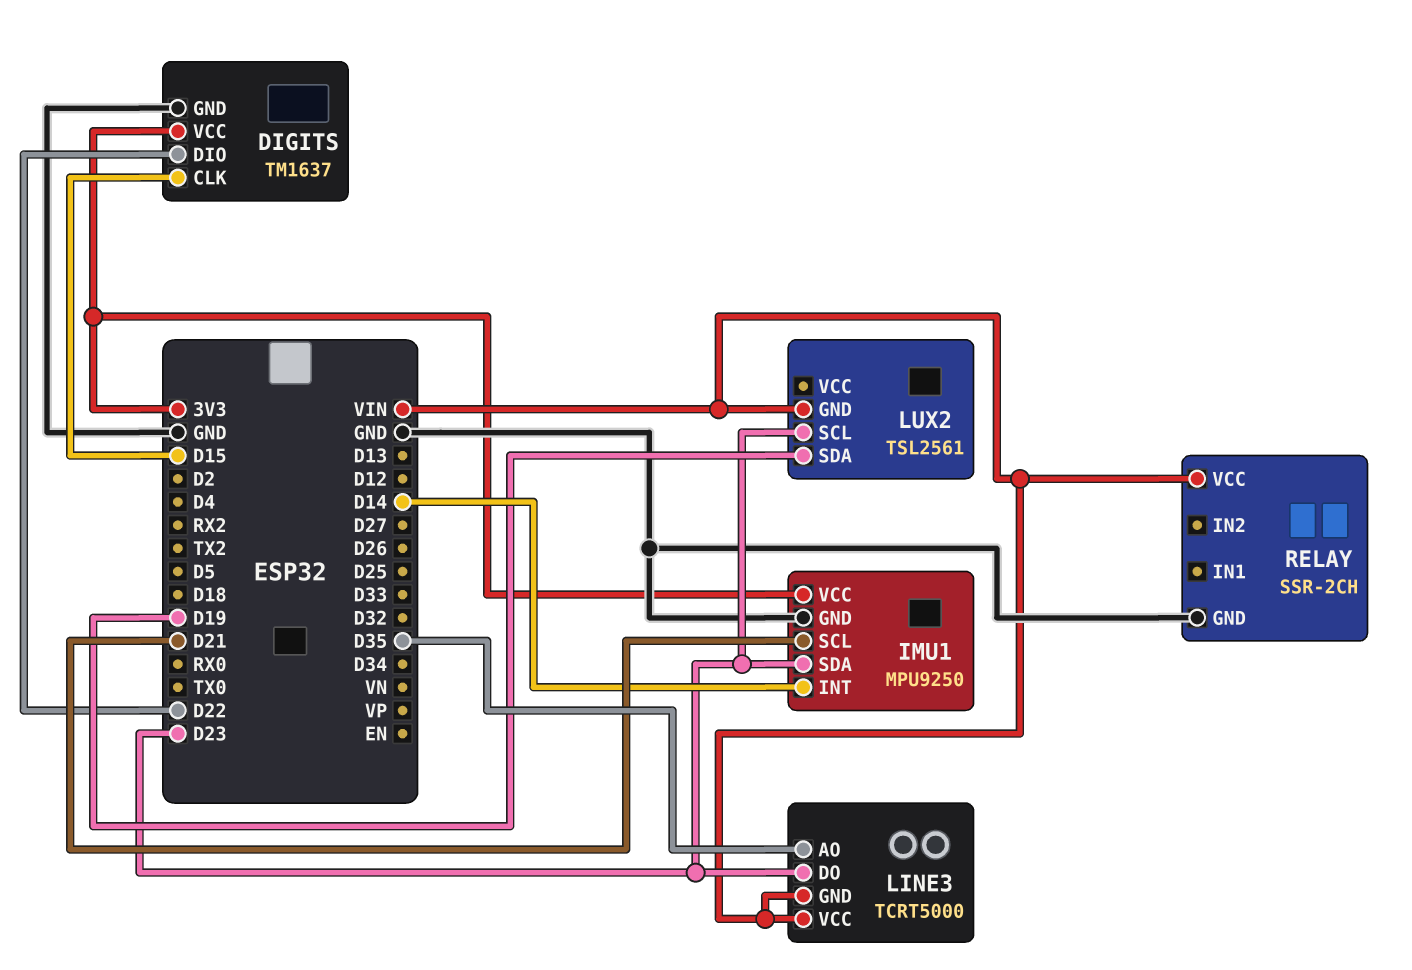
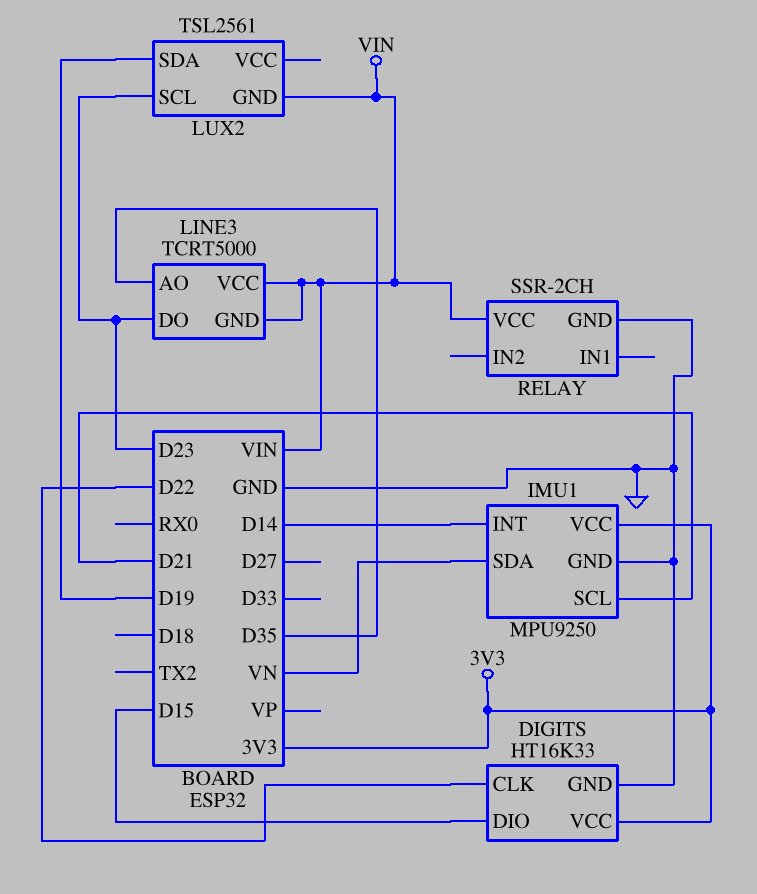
DIGITS: TM1637 -> HT16K33
DIGITS pin CLK: D15 -> D22
DIGITS pin DIO: D22 -> D15
IMU1 pin SDA: D23 -> VN

